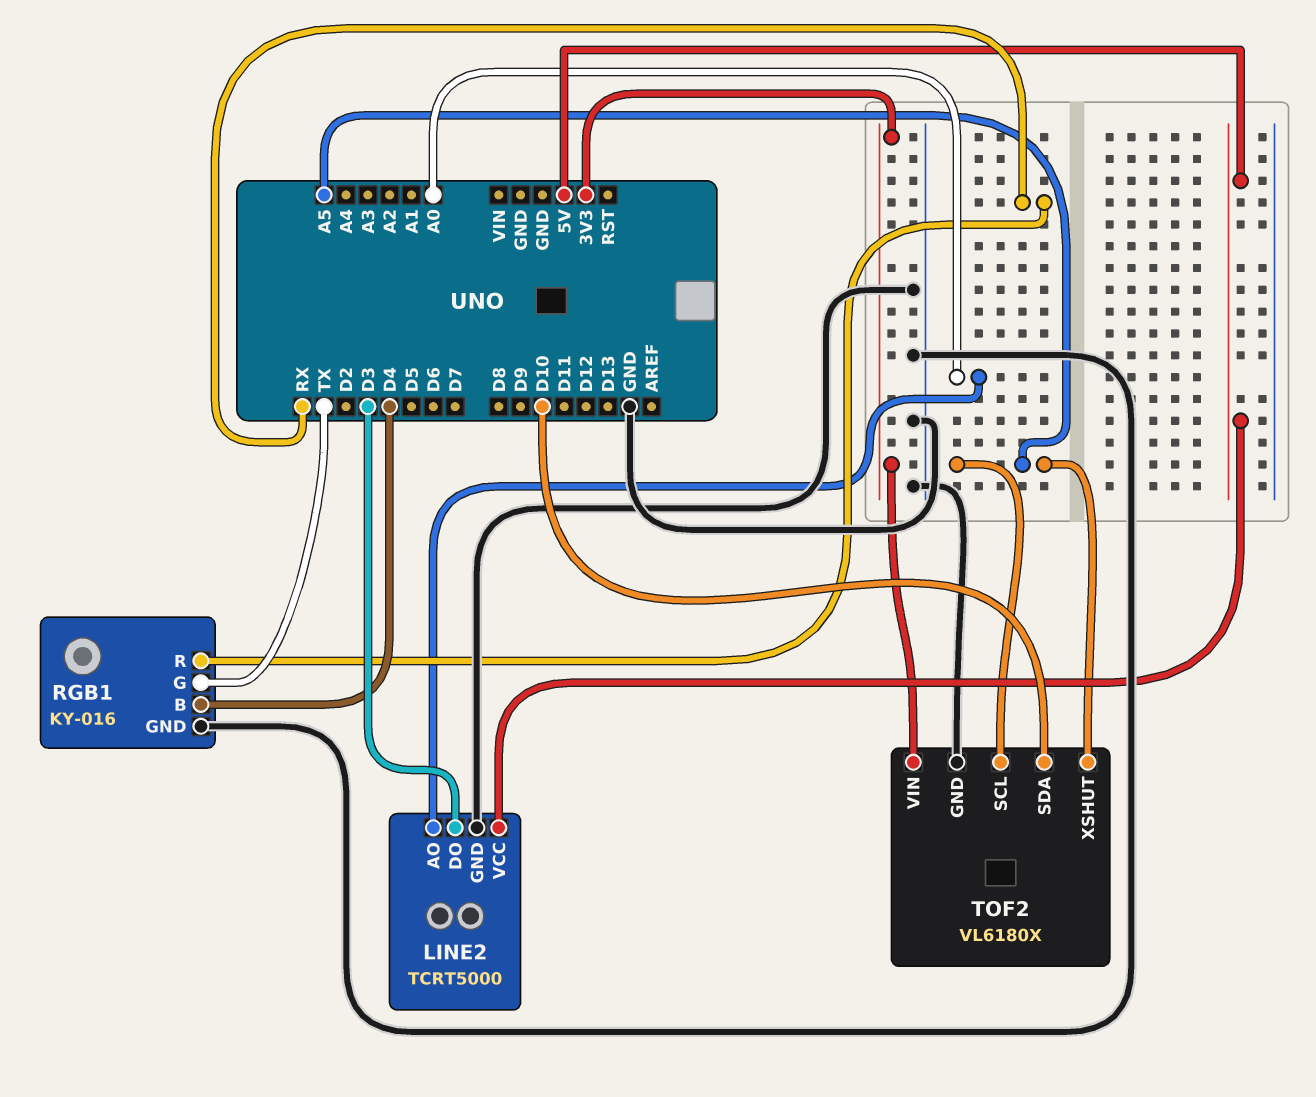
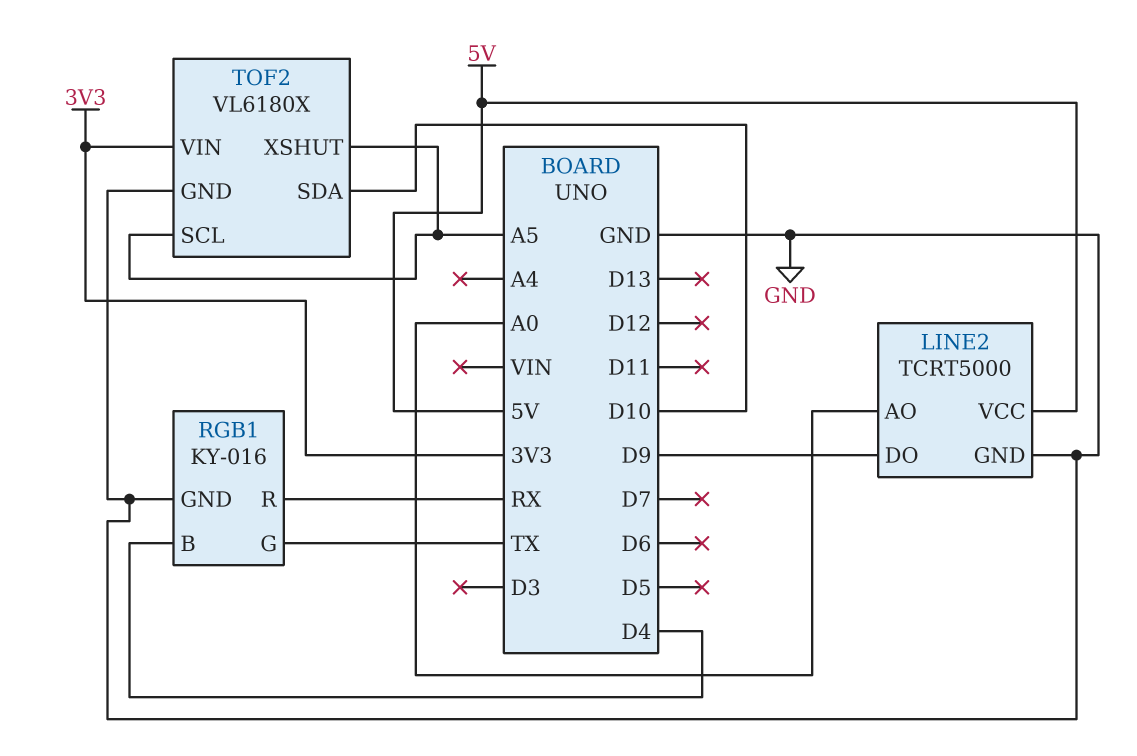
LINE2 pin DO: D3 -> D9

